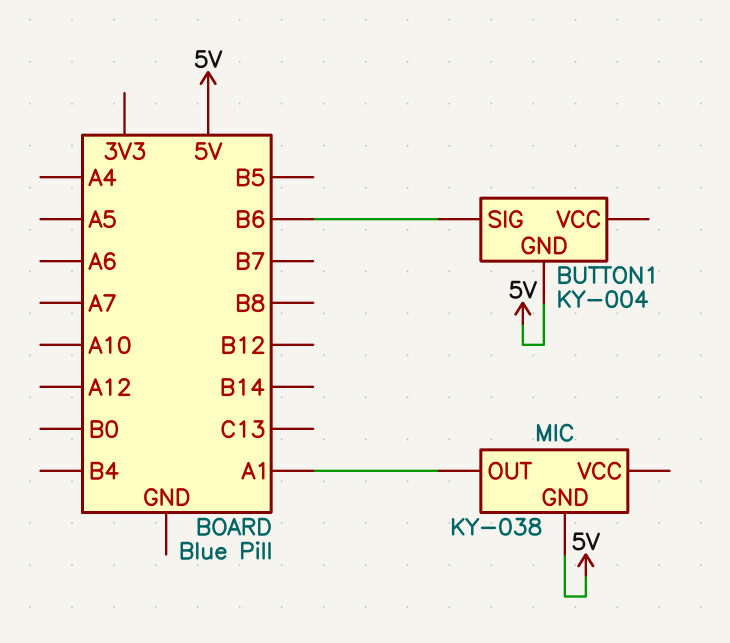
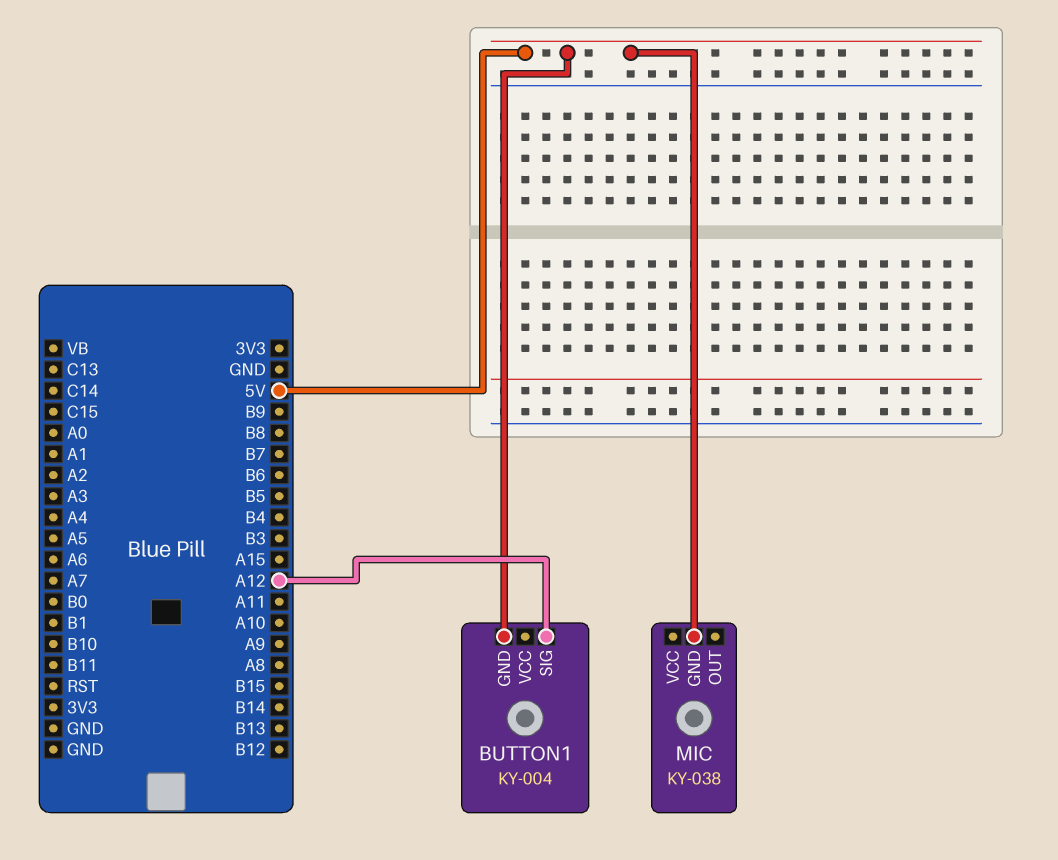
BUTTON1 pin SIG: B6 -> A12
MIC pin OUT: A1 -> none

